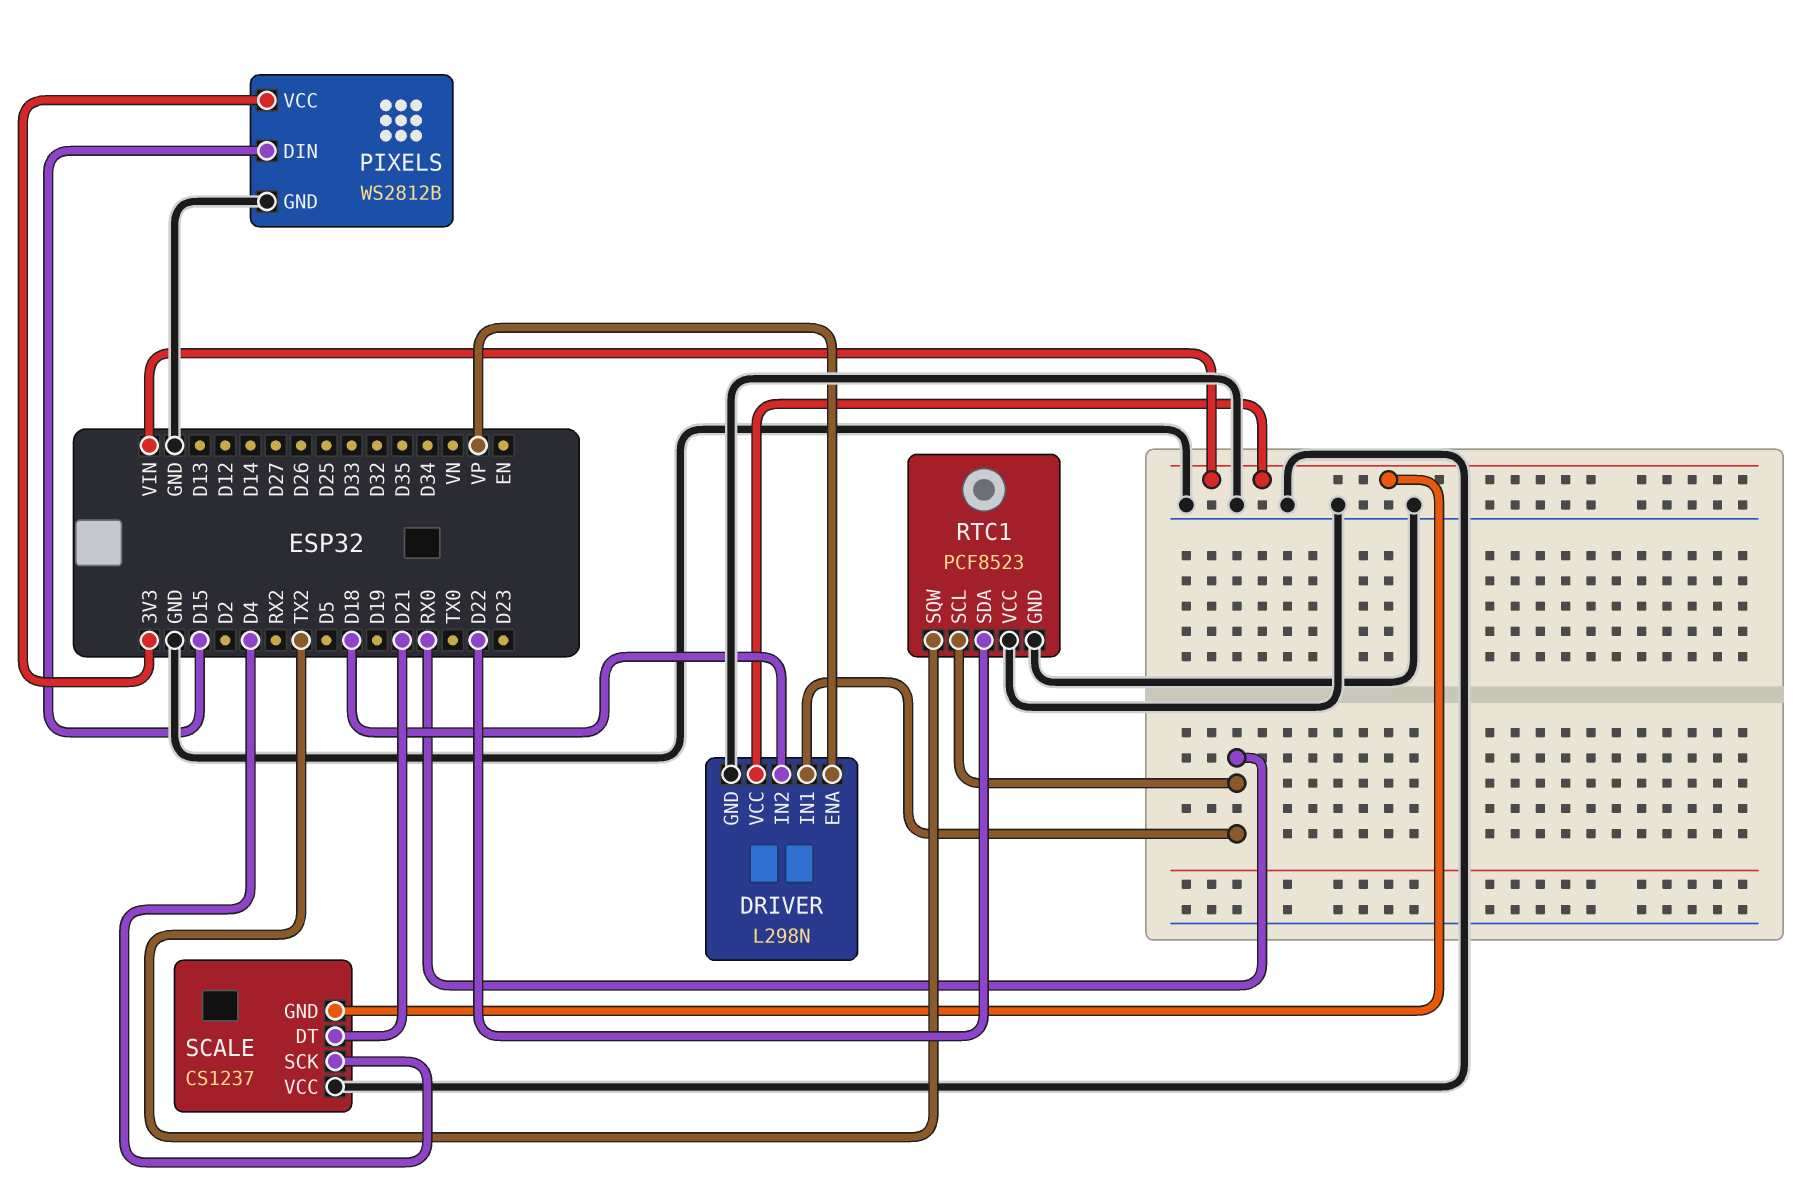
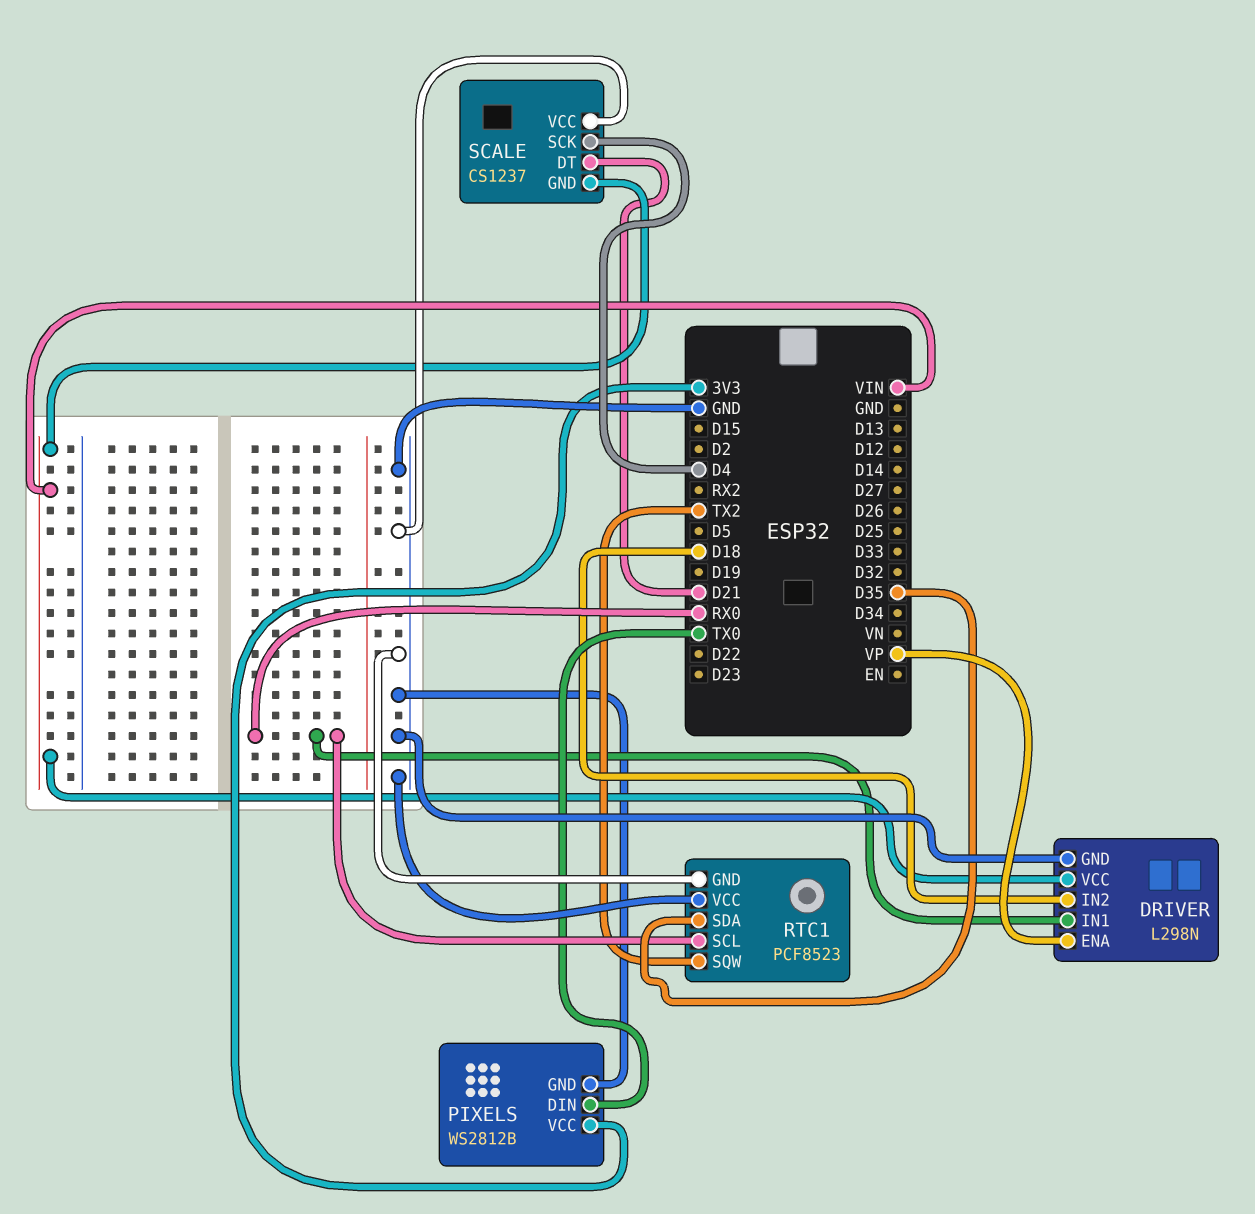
PIXELS pin DIN: D15 -> TX0
RTC1 pin SDA: D22 -> D35

